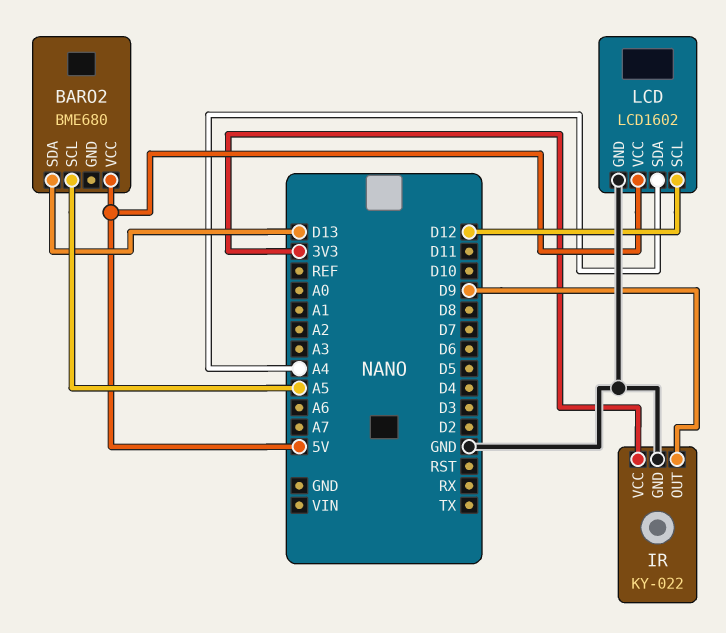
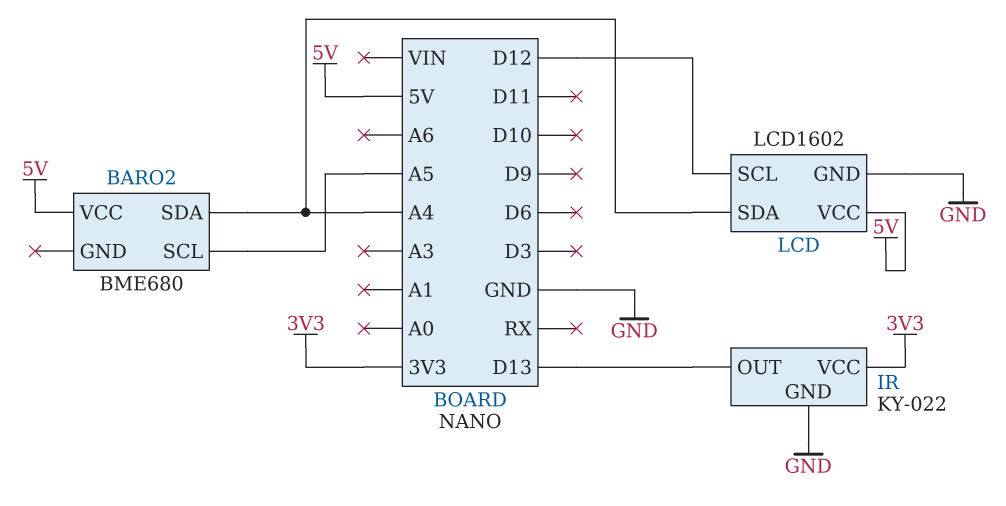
BARO2 pin SDA: D13 -> A4
IR pin OUT: D9 -> D13

